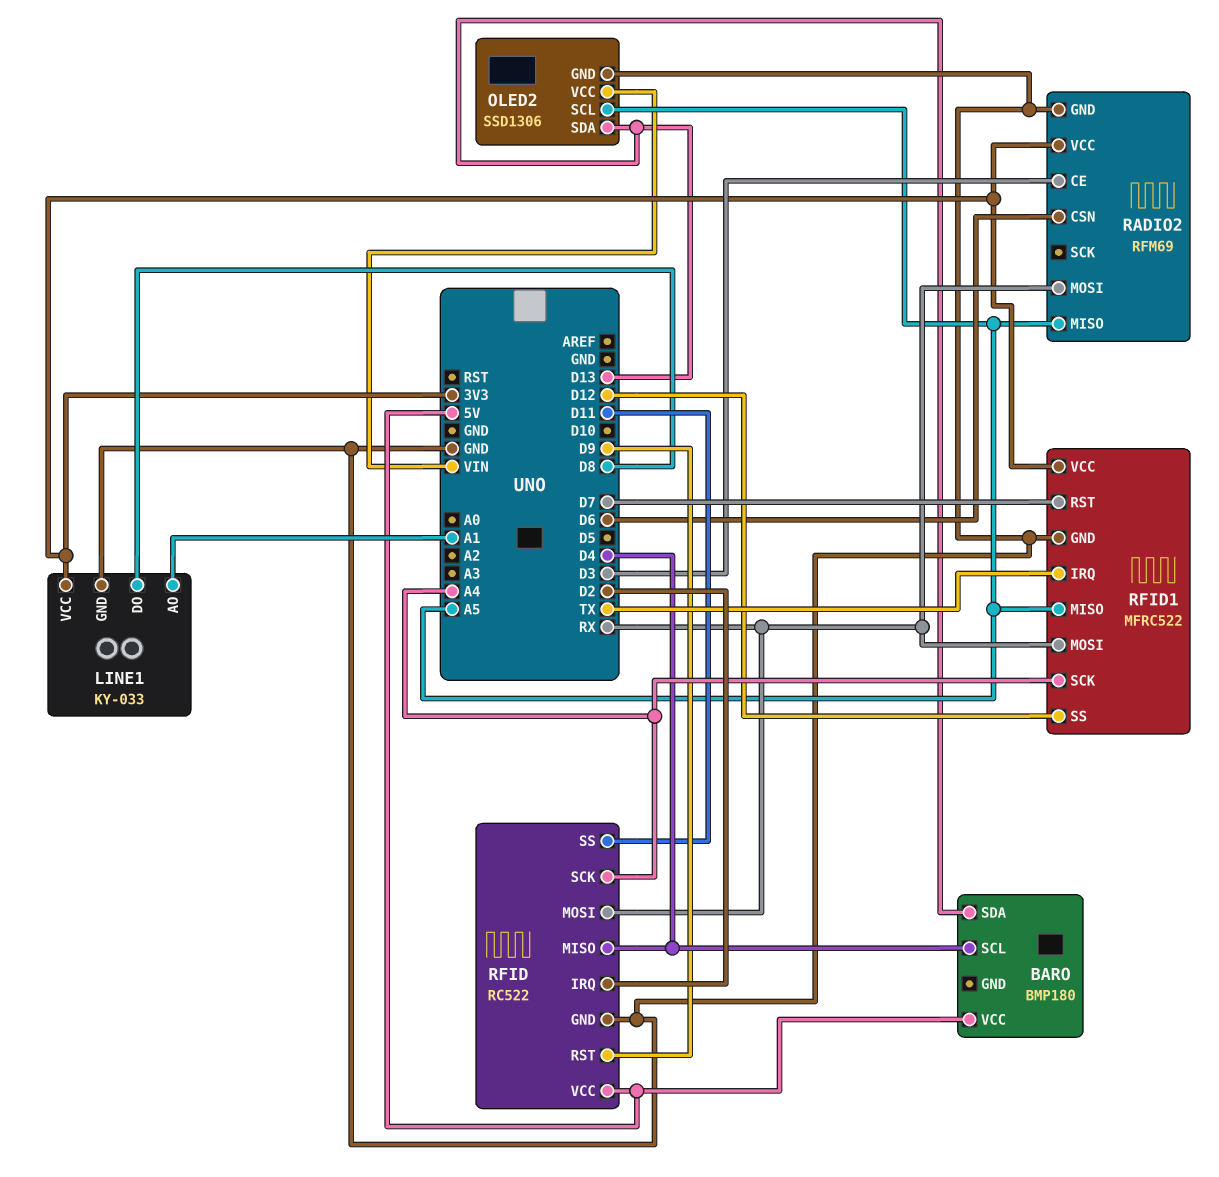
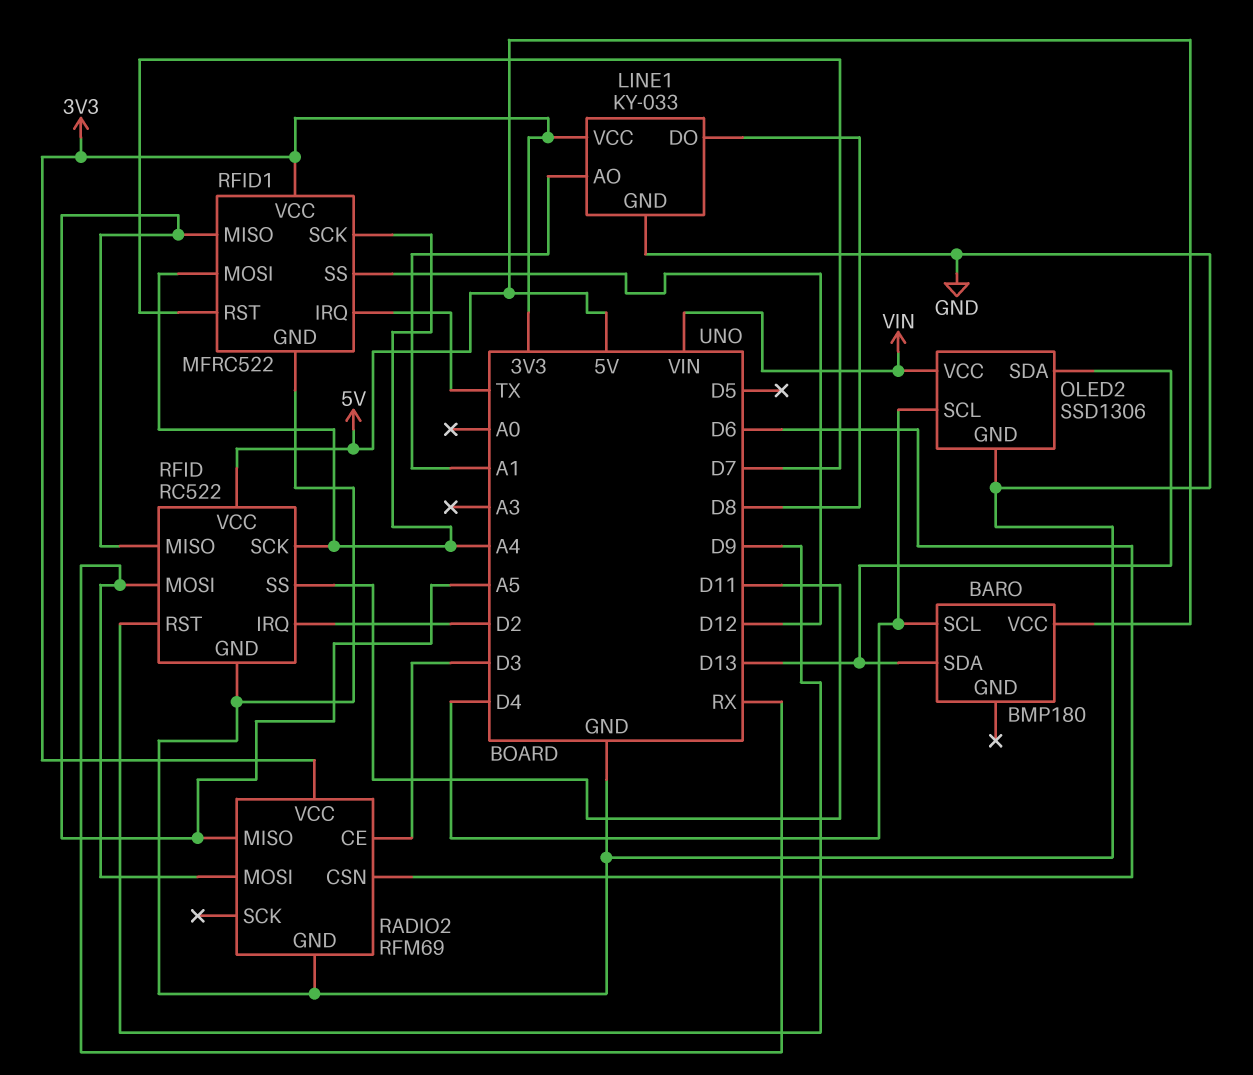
OLED2 pin SCL: A5 -> D4
RFID pin MISO: D4 -> A5
RFID1 pin MOSI: RX -> A4

